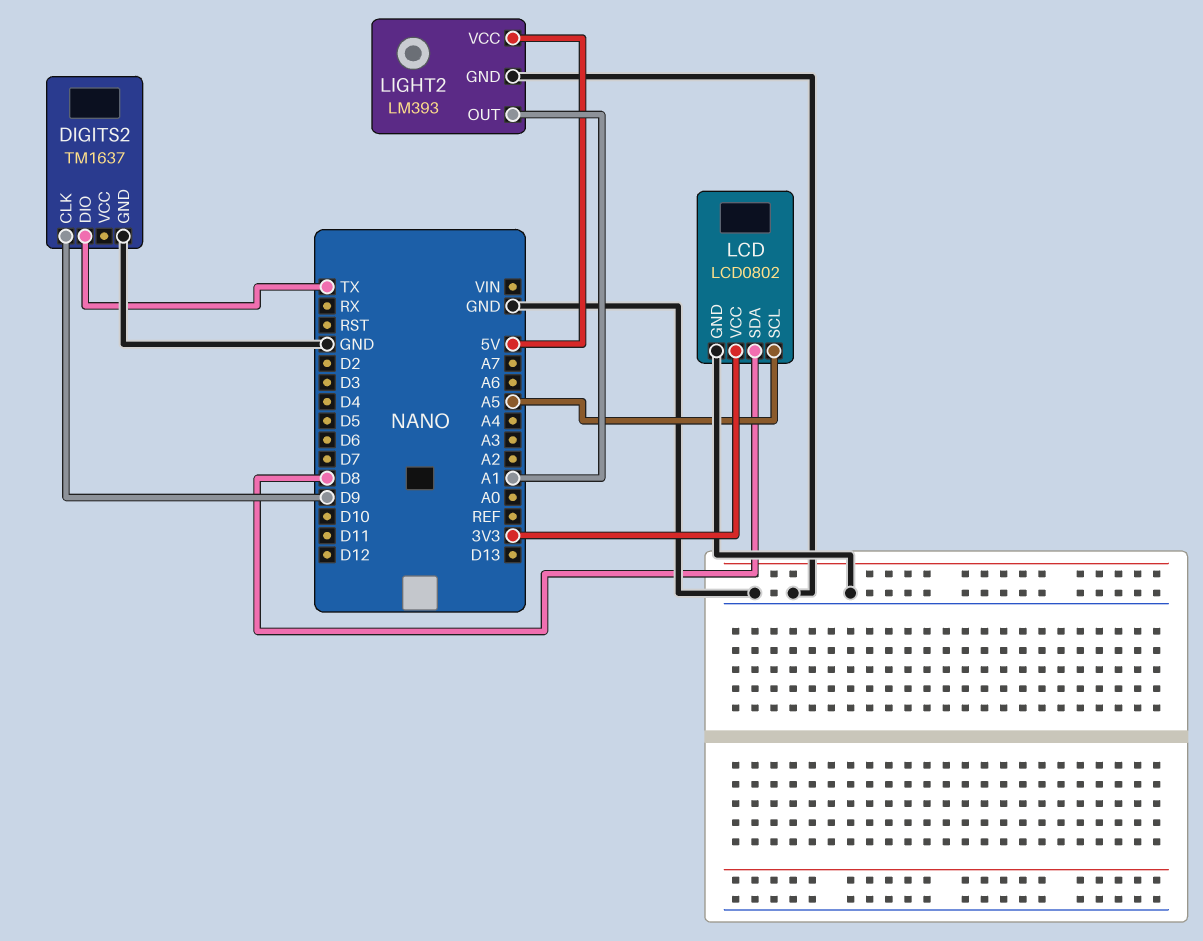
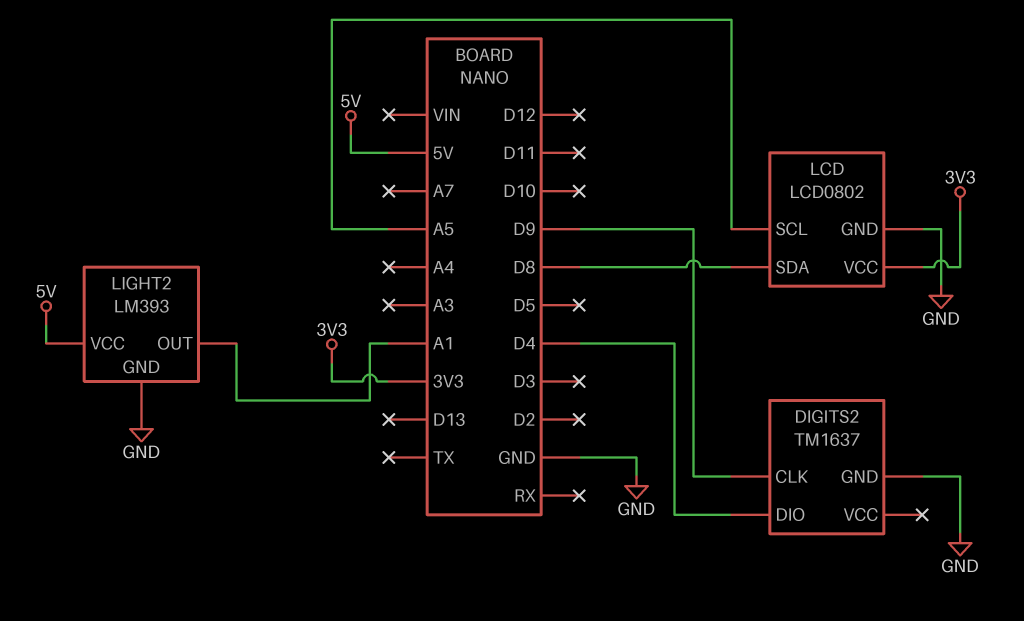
DIGITS2 pin DIO: TX -> D4

